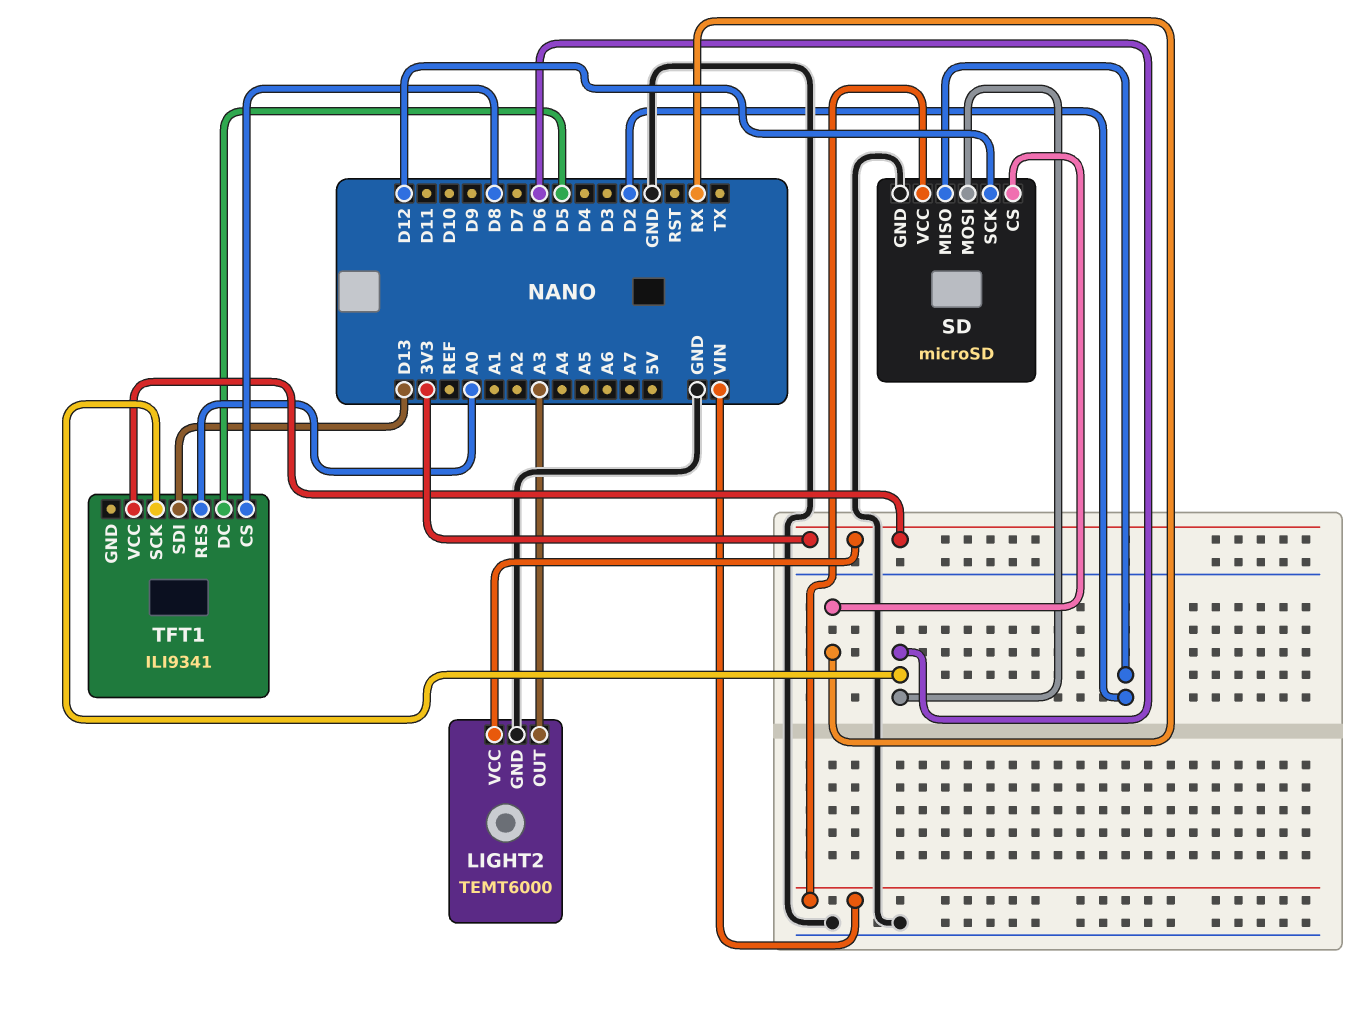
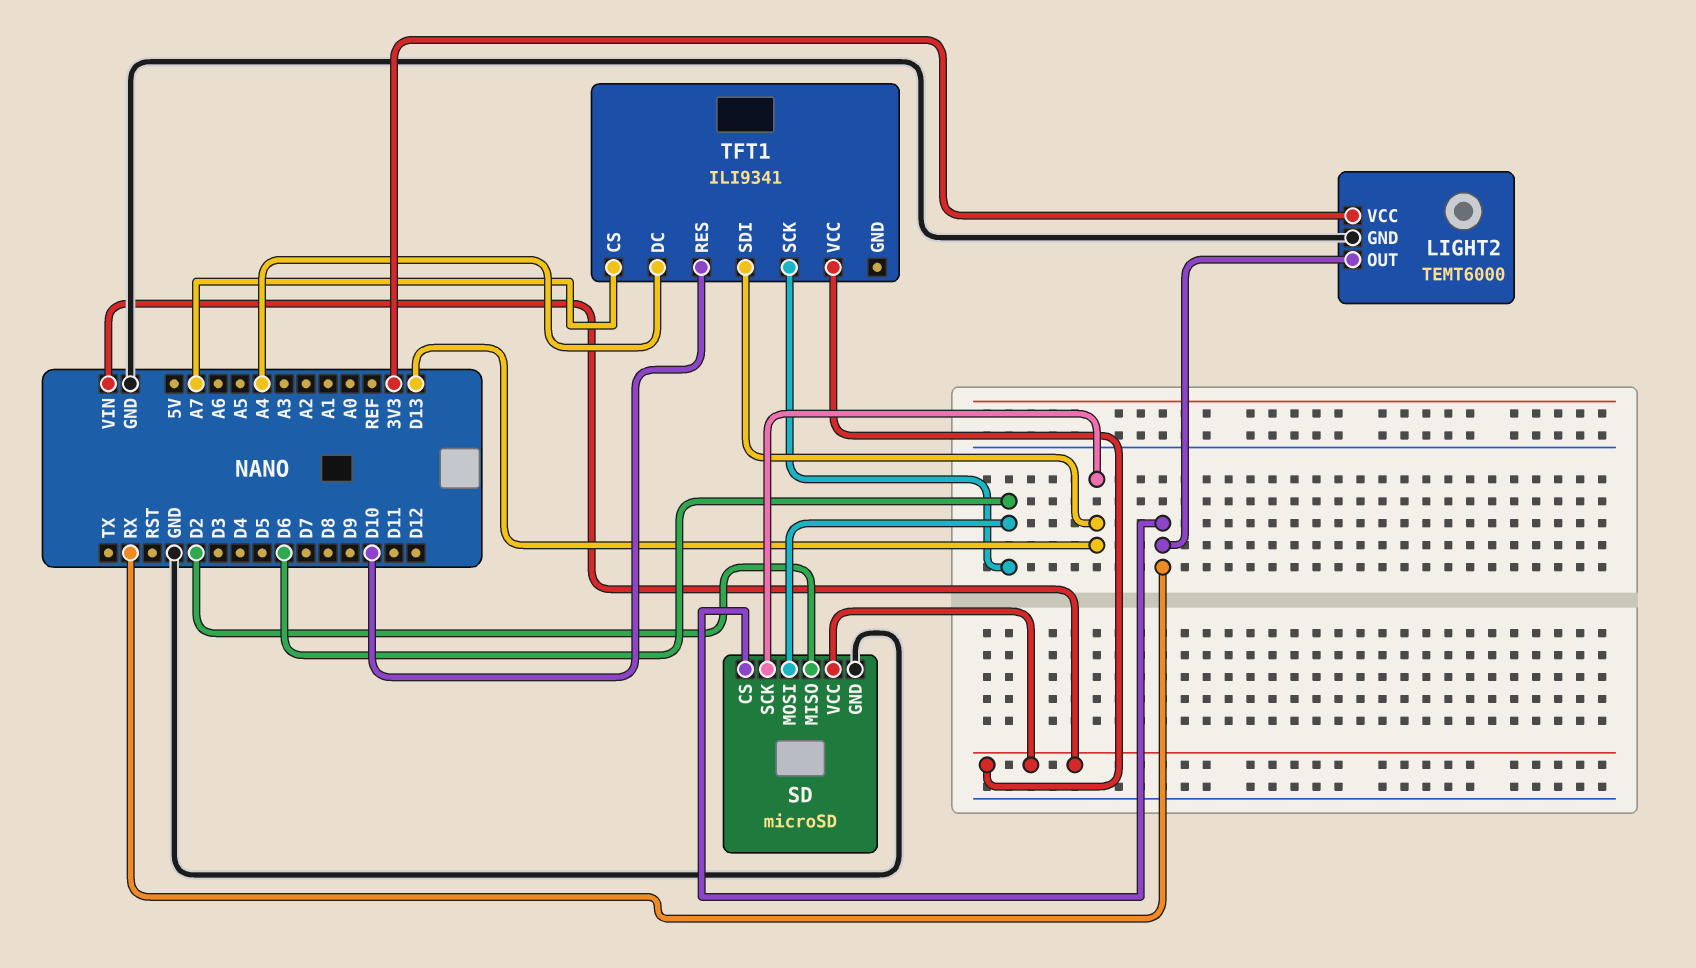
LIGHT2 pin OUT: A3 -> RX
SD pin SCK: D12 -> D13
TFT1 pin CS: D8 -> A7
TFT1 pin DC: D5 -> A4
TFT1 pin RES: A0 -> D10
TFT1 pin VCC: 3V3 -> VIN

